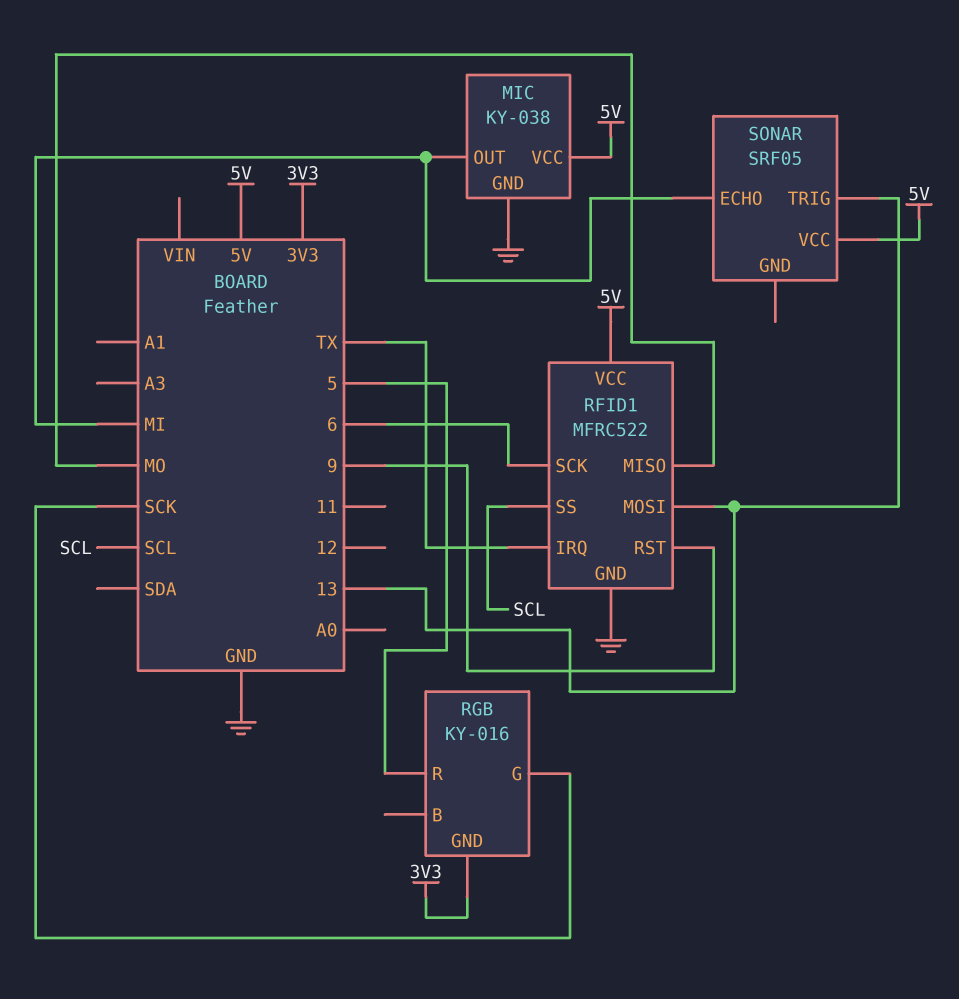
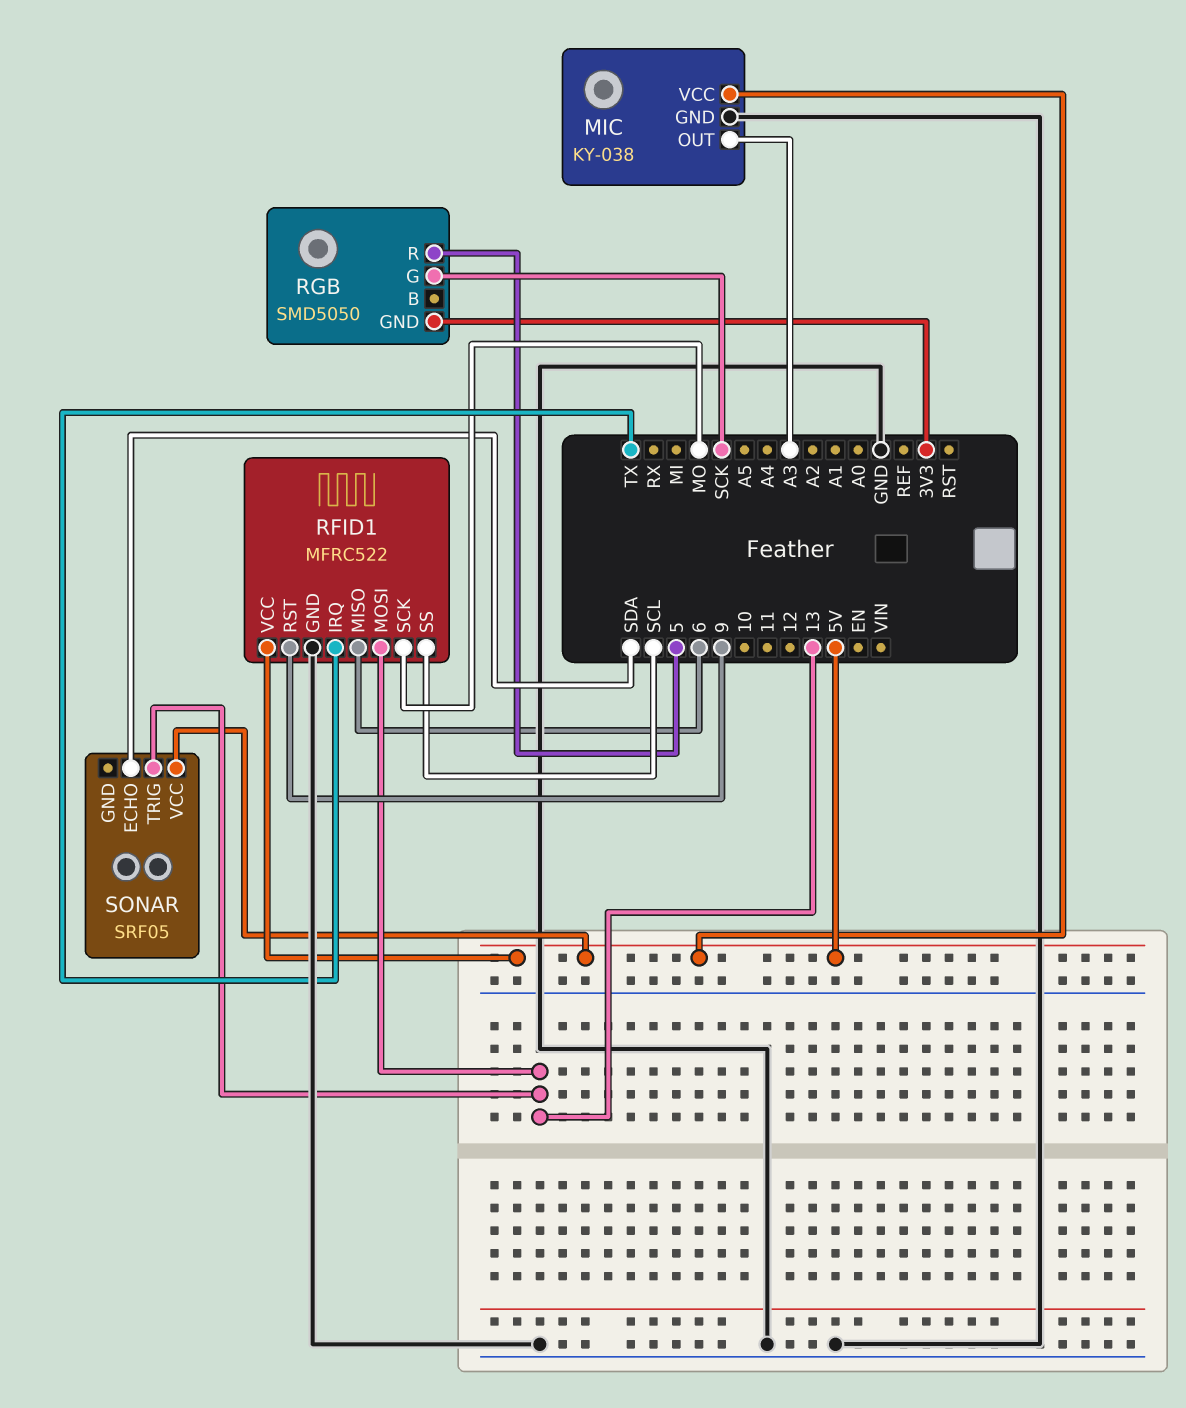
MIC pin OUT: MI -> A3
RFID1 pin MISO: MO -> 6
RFID1 pin SCK: 6 -> MO
RGB: KY-016 -> SMD5050
SONAR pin ECHO: MI -> SDA

